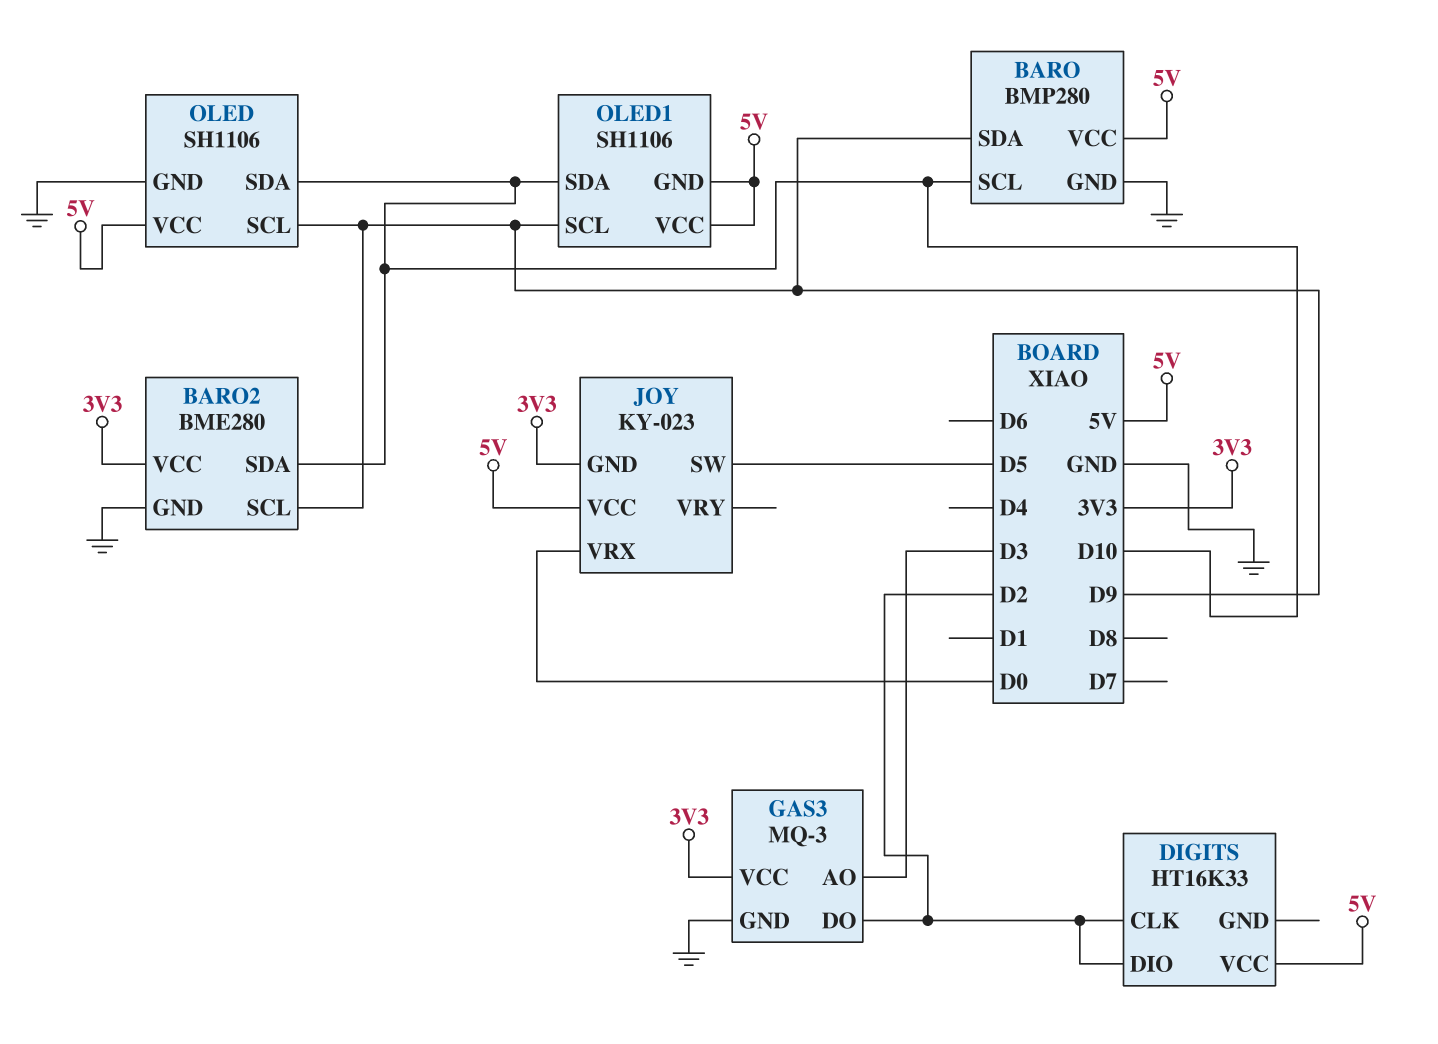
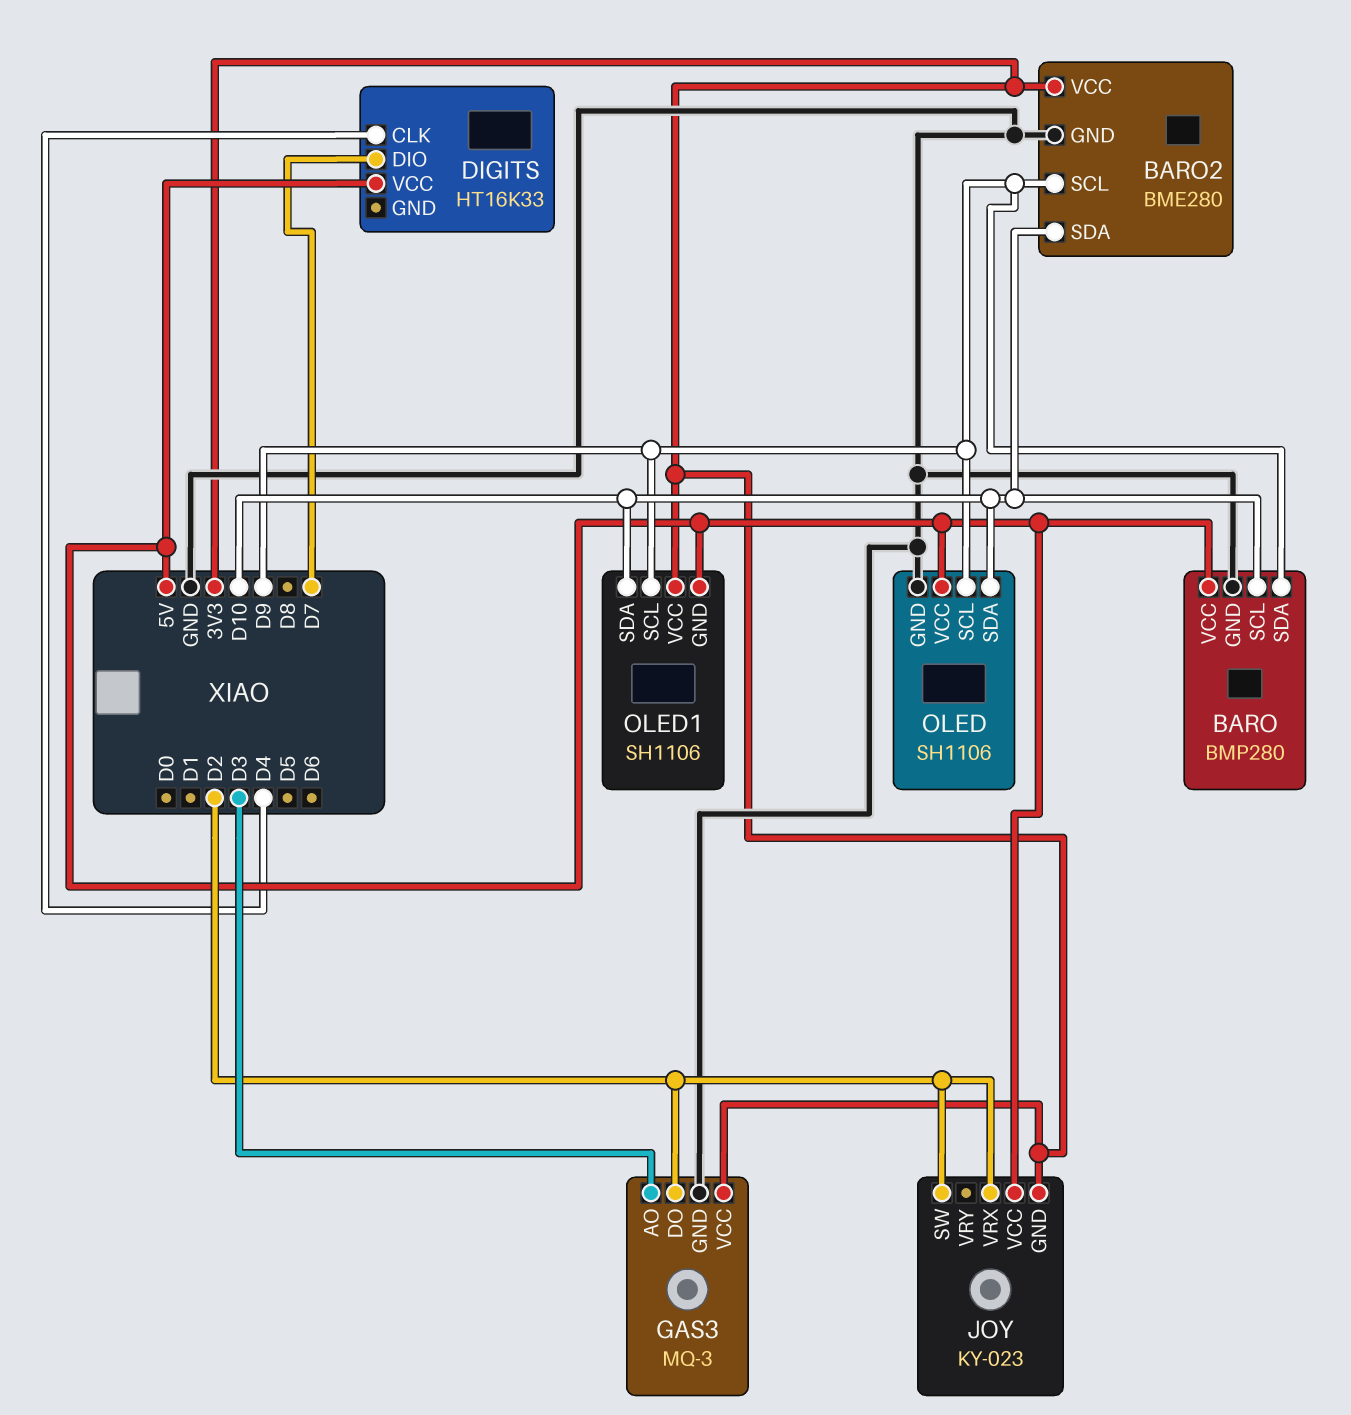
DIGITS pin CLK: D2 -> D4
DIGITS pin DIO: D2 -> D7
JOY pin SW: D5 -> D2
JOY pin VRX: D0 -> D2
OLED1 pin VCC: 5V -> 3V3

